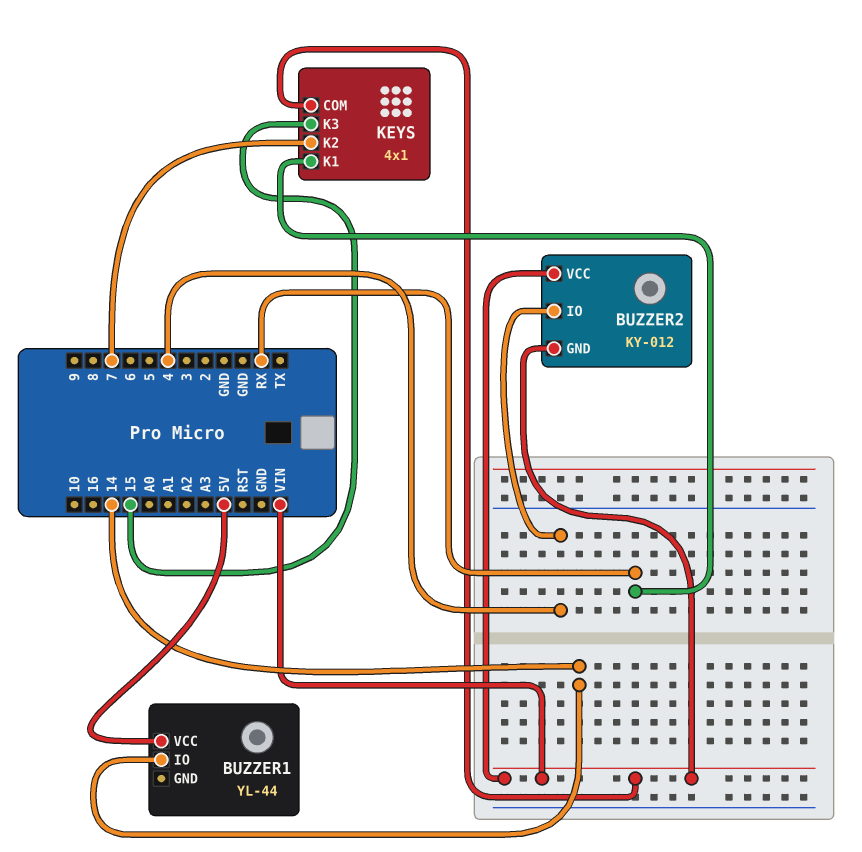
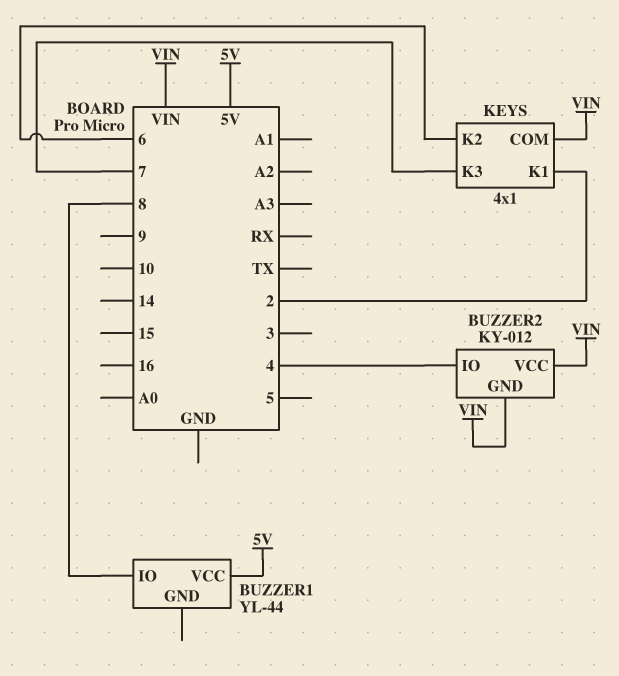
BUZZER1 pin IO: 14 -> 8
KEYS pin K1: RX -> 2
KEYS pin K2: 7 -> 6
KEYS pin K3: 15 -> 7

